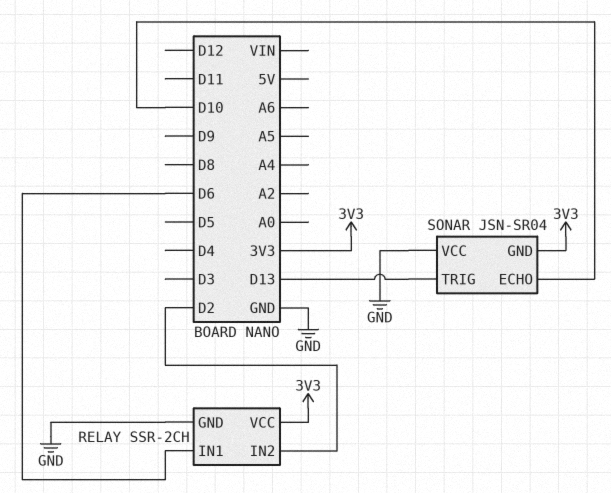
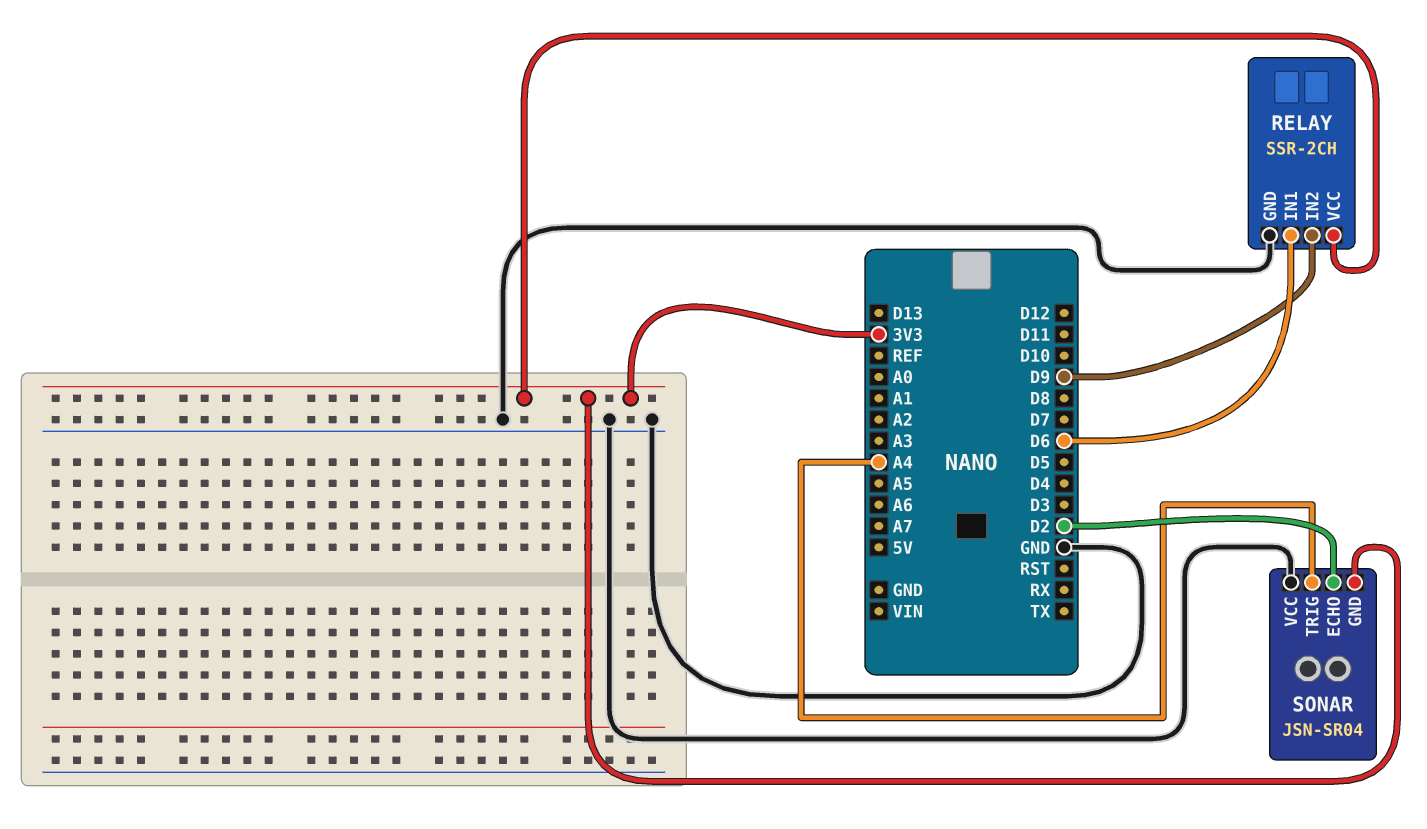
RELAY pin IN2: D2 -> D9
SONAR pin ECHO: D10 -> D2
SONAR pin TRIG: D13 -> A4

